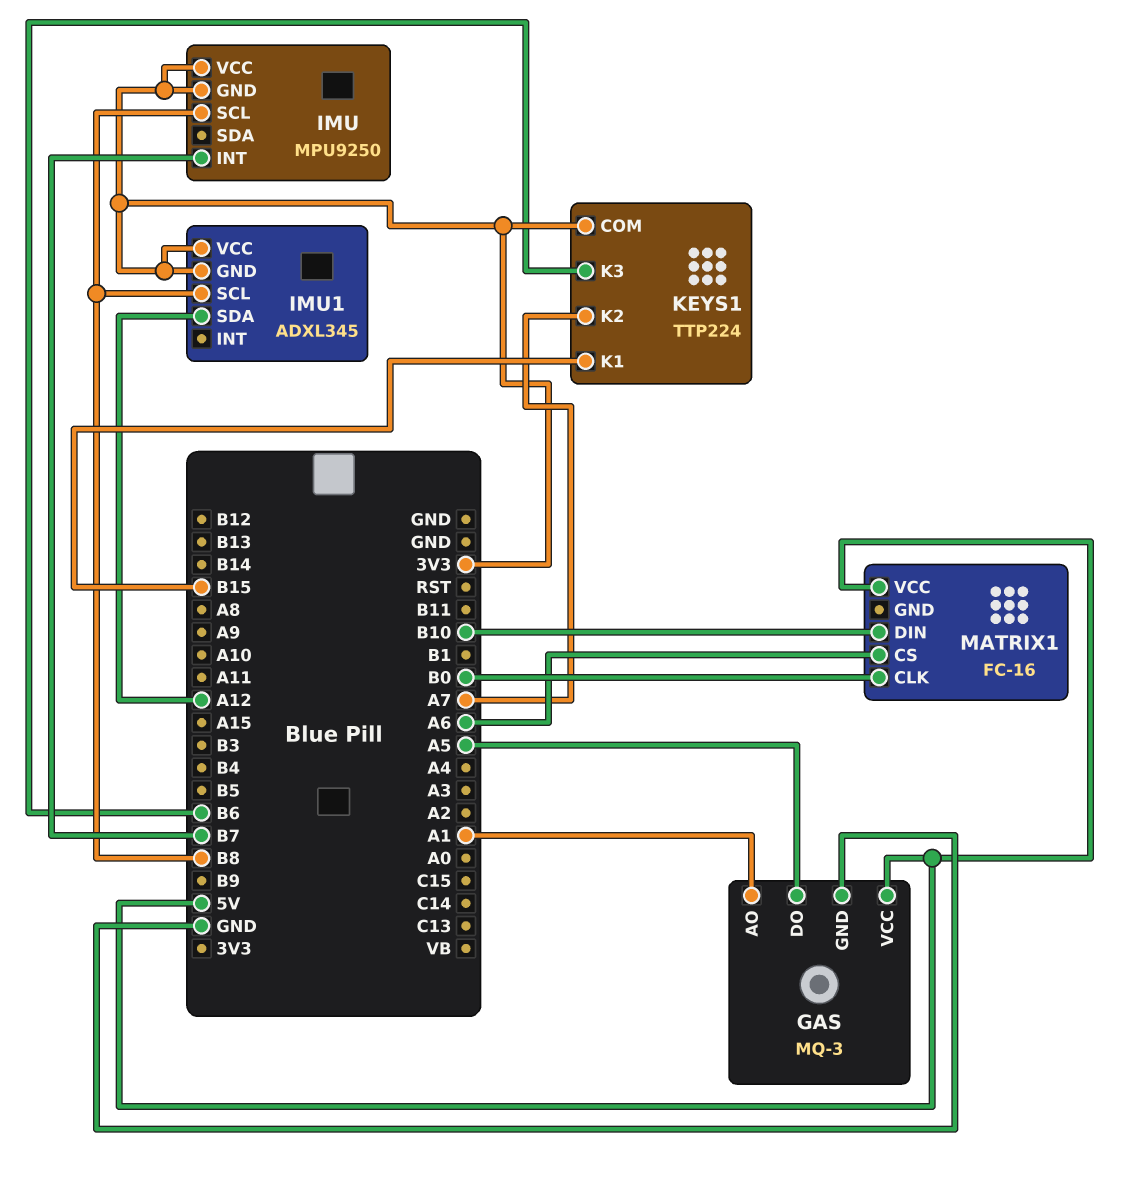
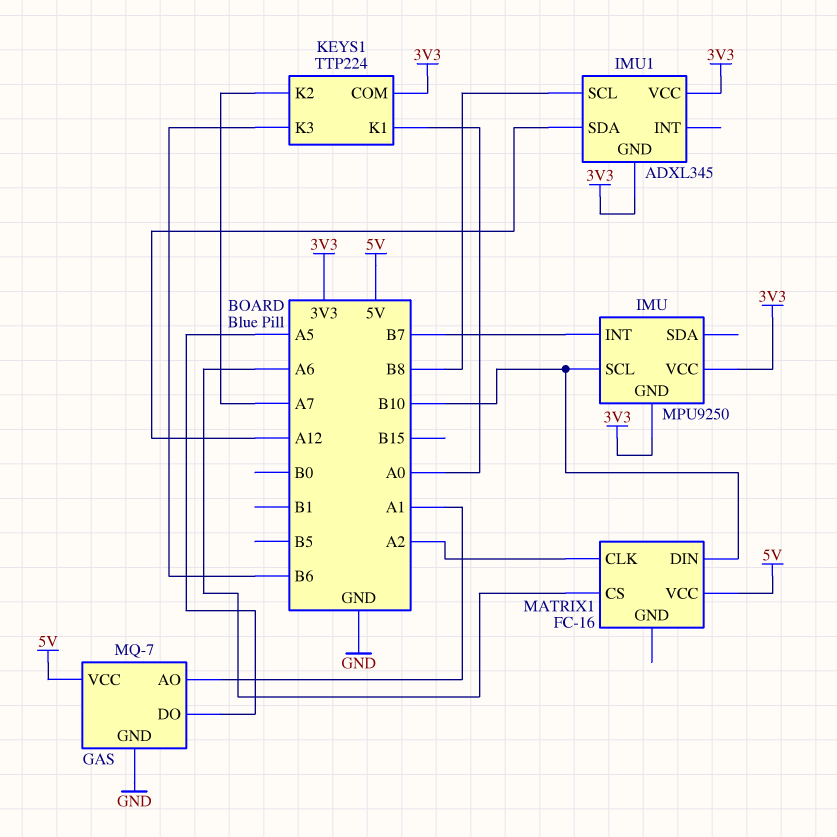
GAS: MQ-3 -> MQ-7
IMU pin SCL: B8 -> B10
KEYS1 pin K1: B15 -> A0
MATRIX1 pin CLK: B0 -> A2

